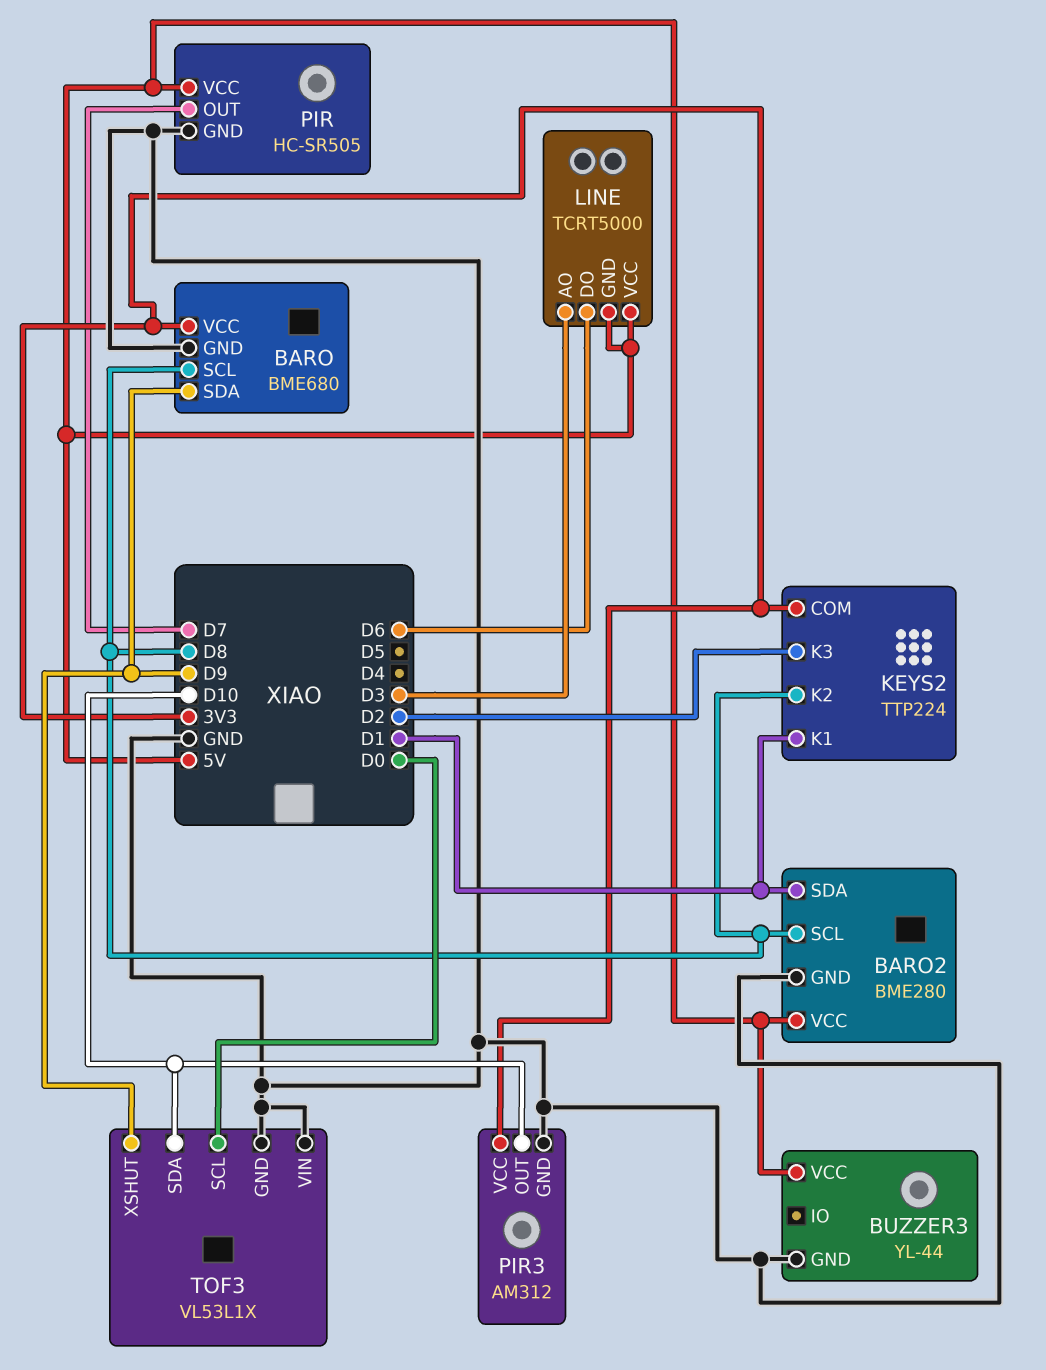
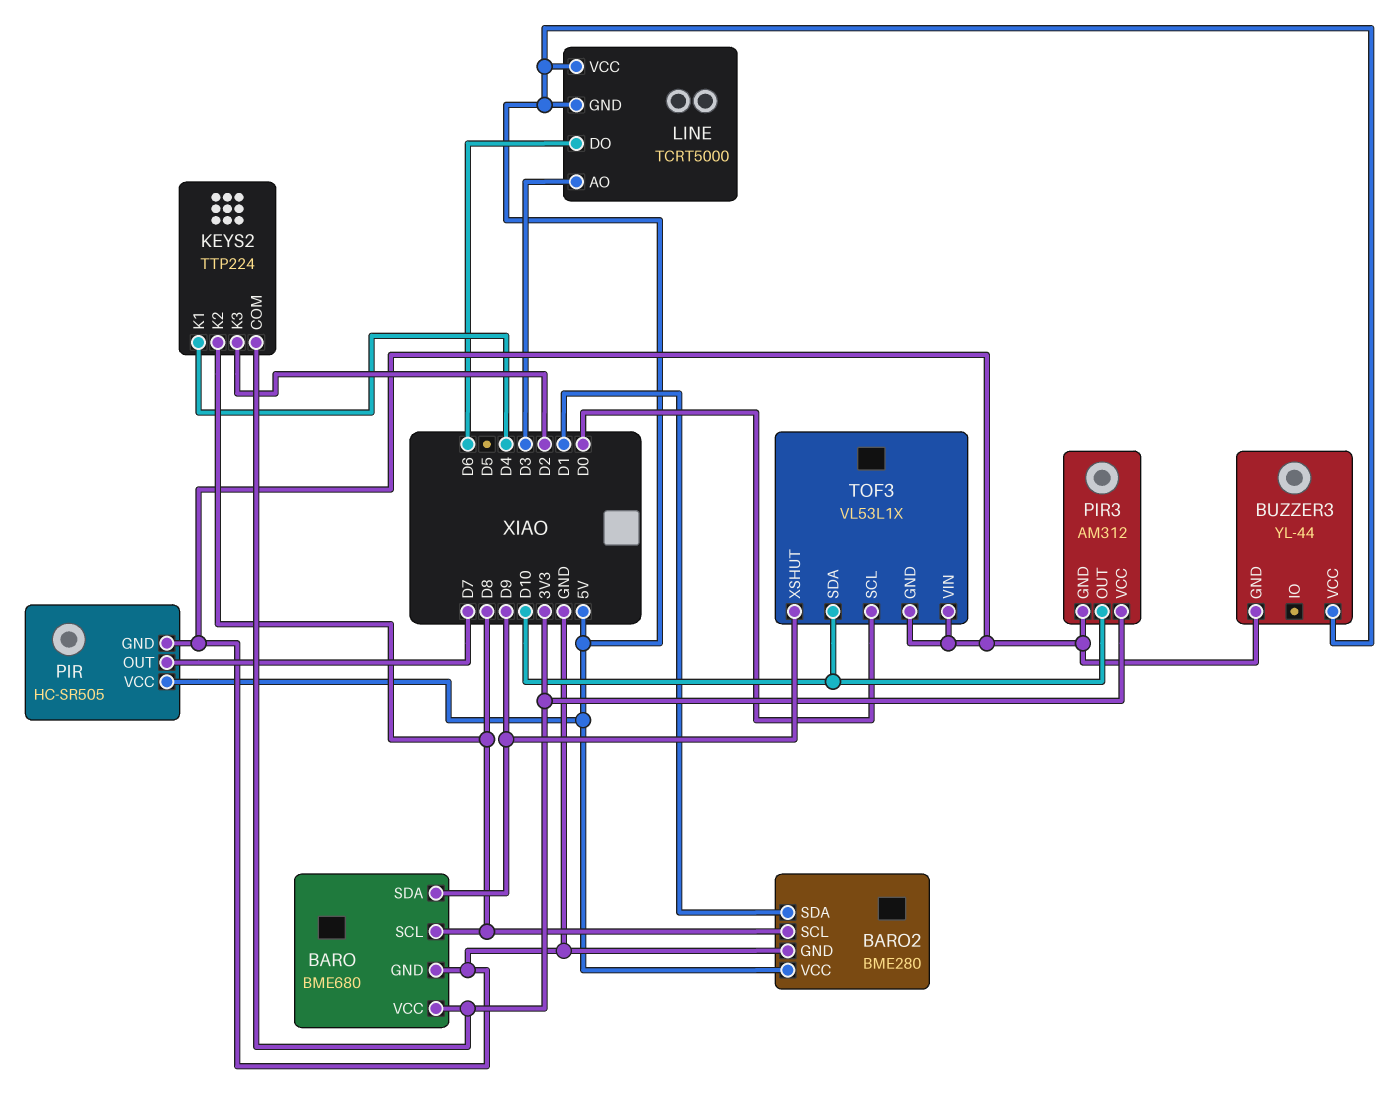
KEYS2 pin K1: D1 -> D4

